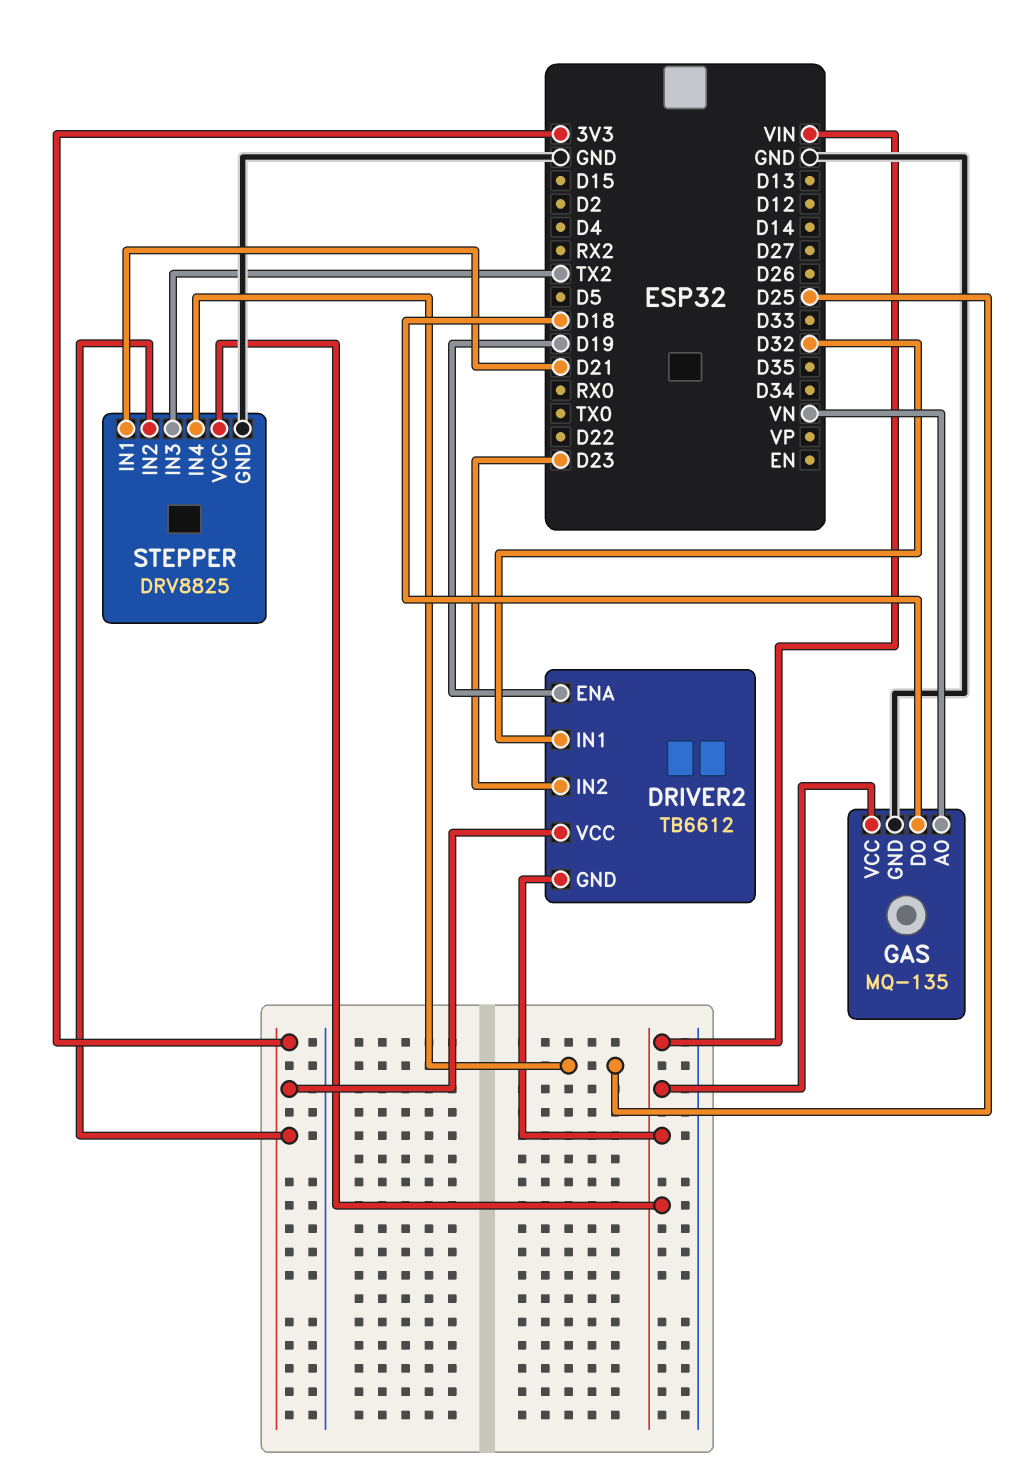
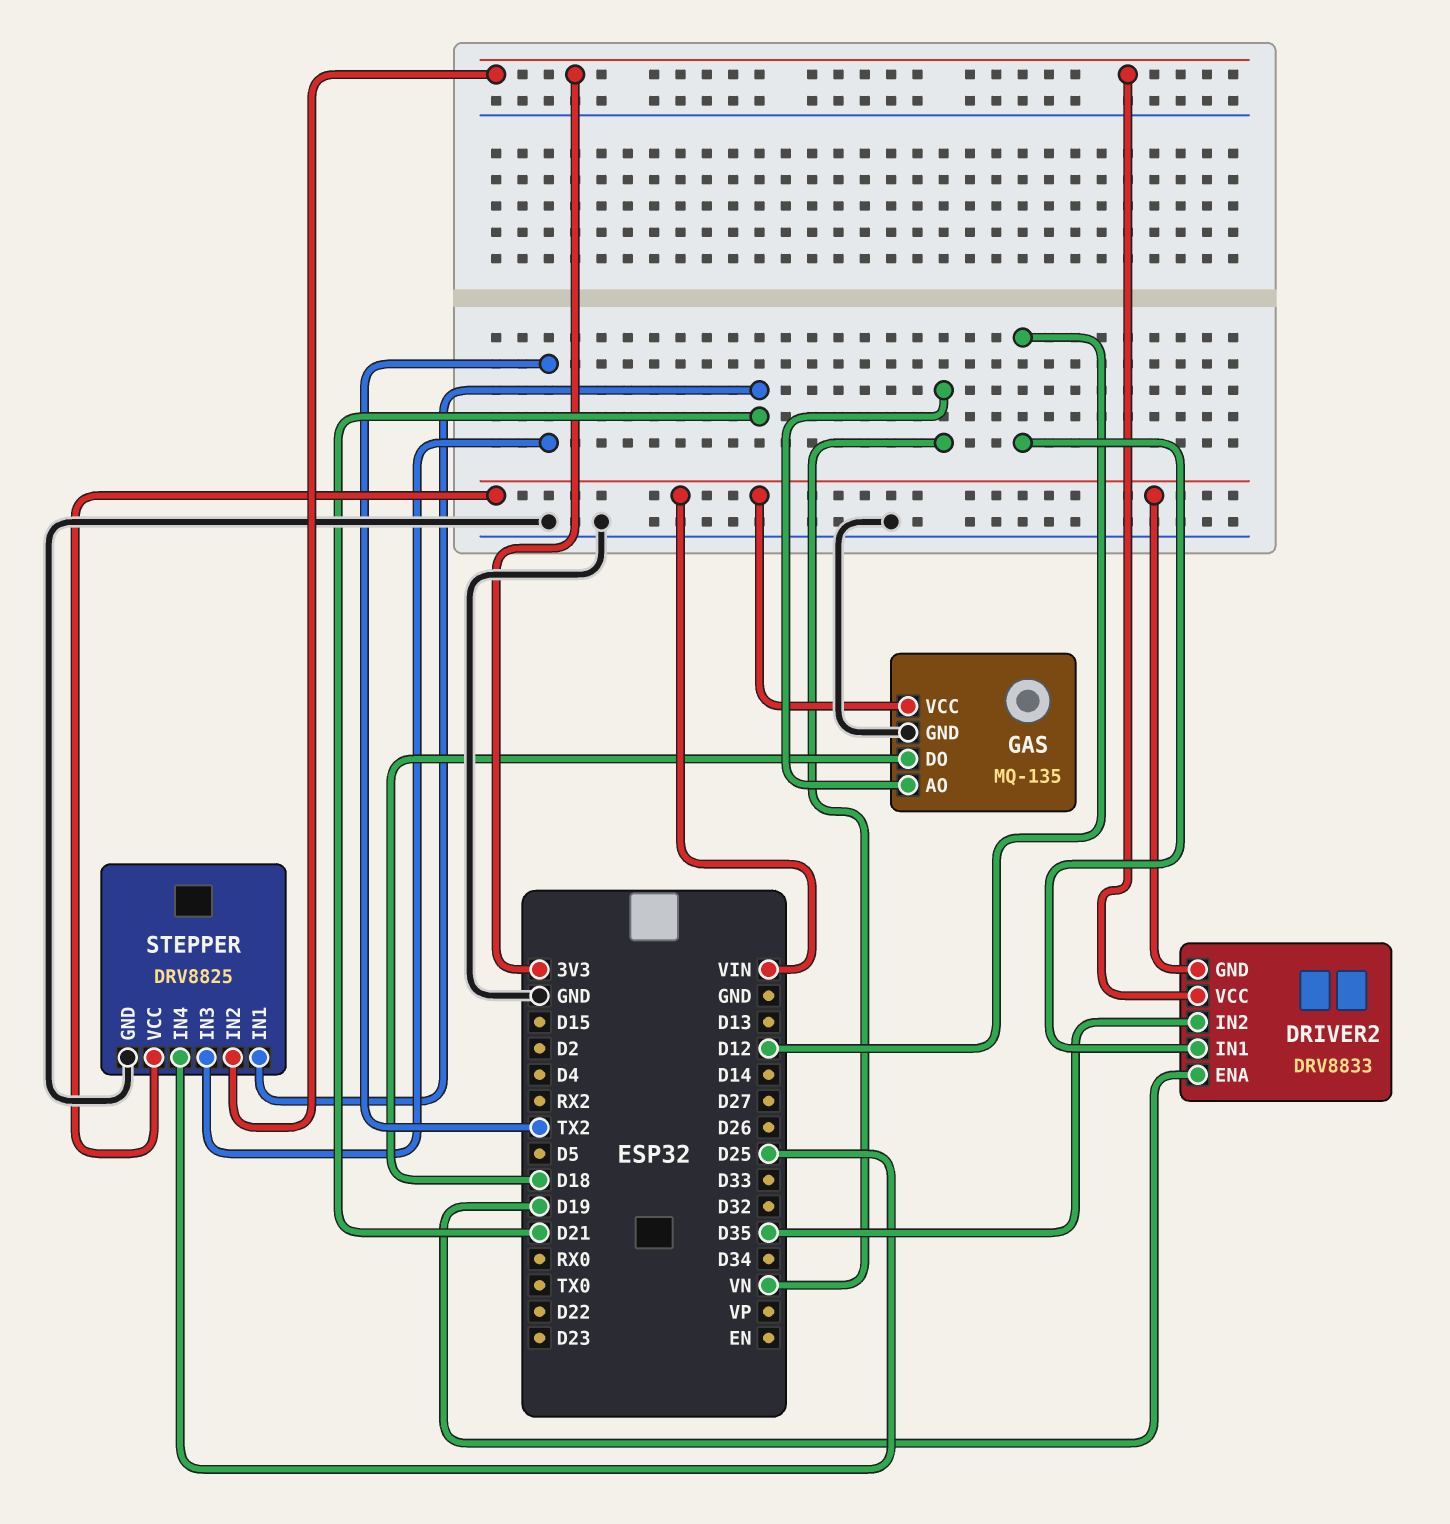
DRIVER2: TB6612 -> DRV8833
DRIVER2 pin IN1: D32 -> D12
DRIVER2 pin IN2: D23 -> D35

